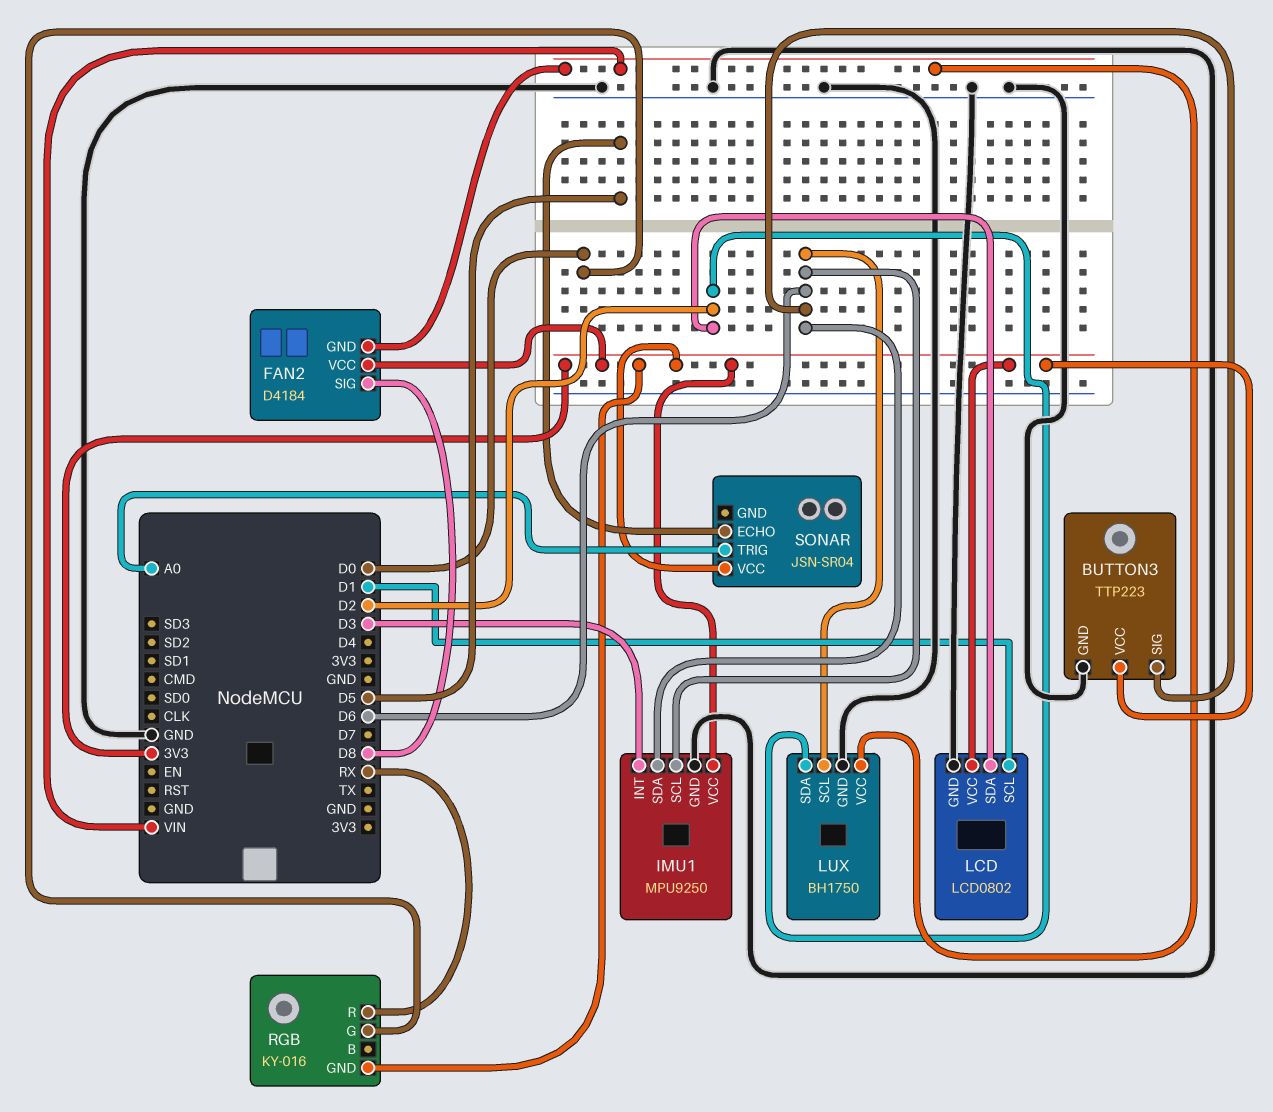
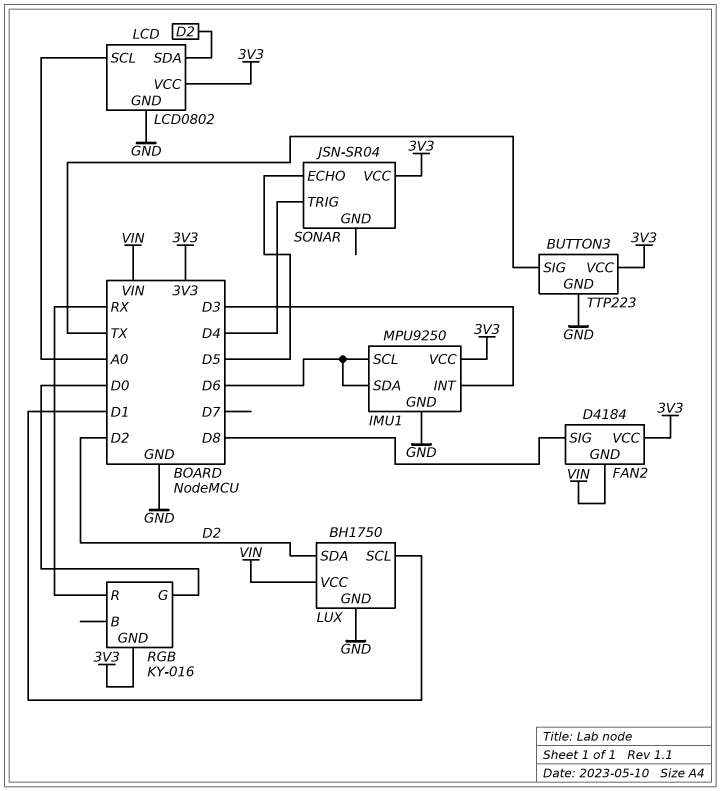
BUTTON3 pin SIG: D6 -> TX
LCD pin SCL: D1 -> A0
LUX pin SCL: D6 -> D1
SONAR pin TRIG: A0 -> D4

